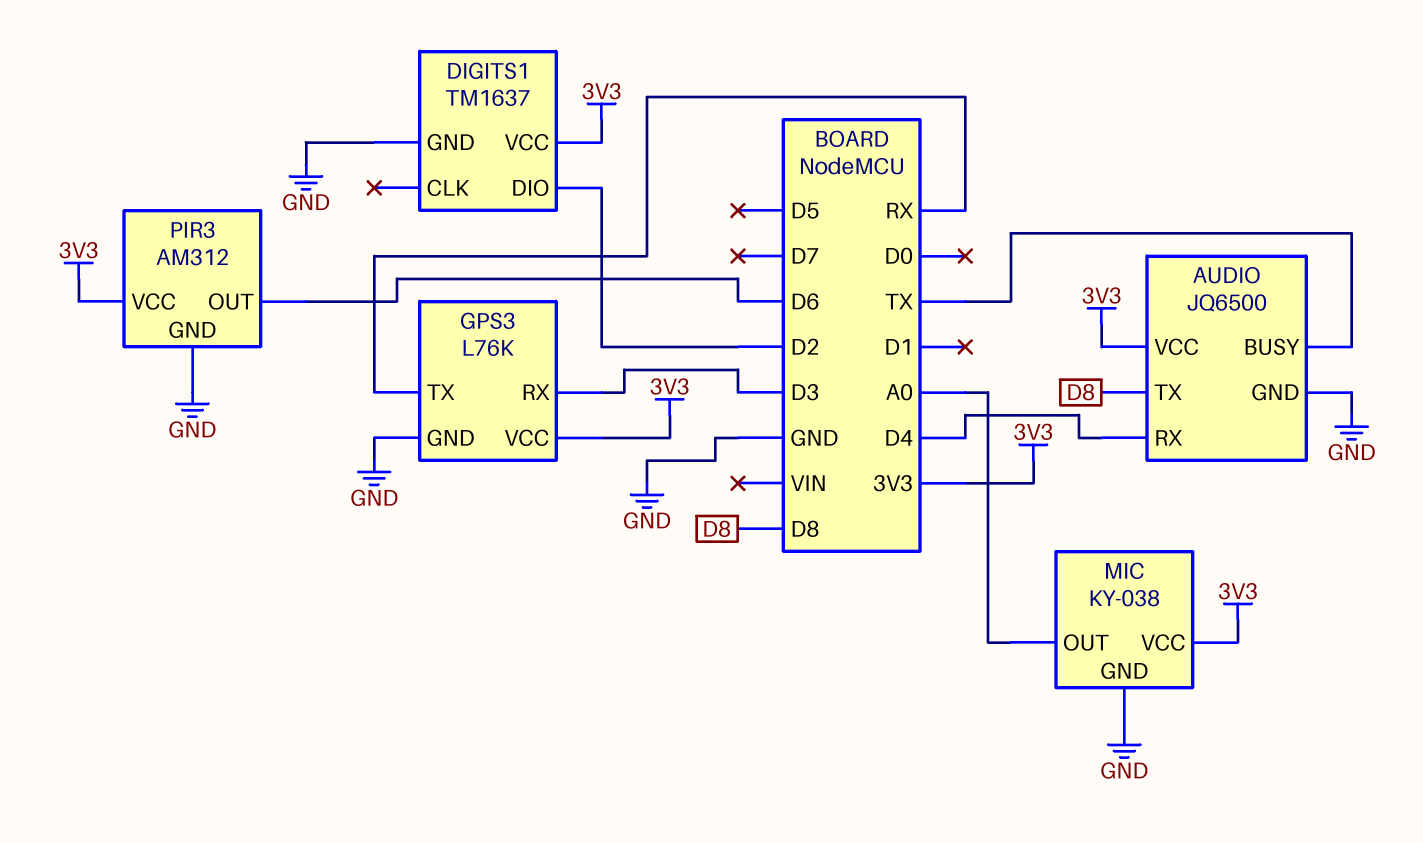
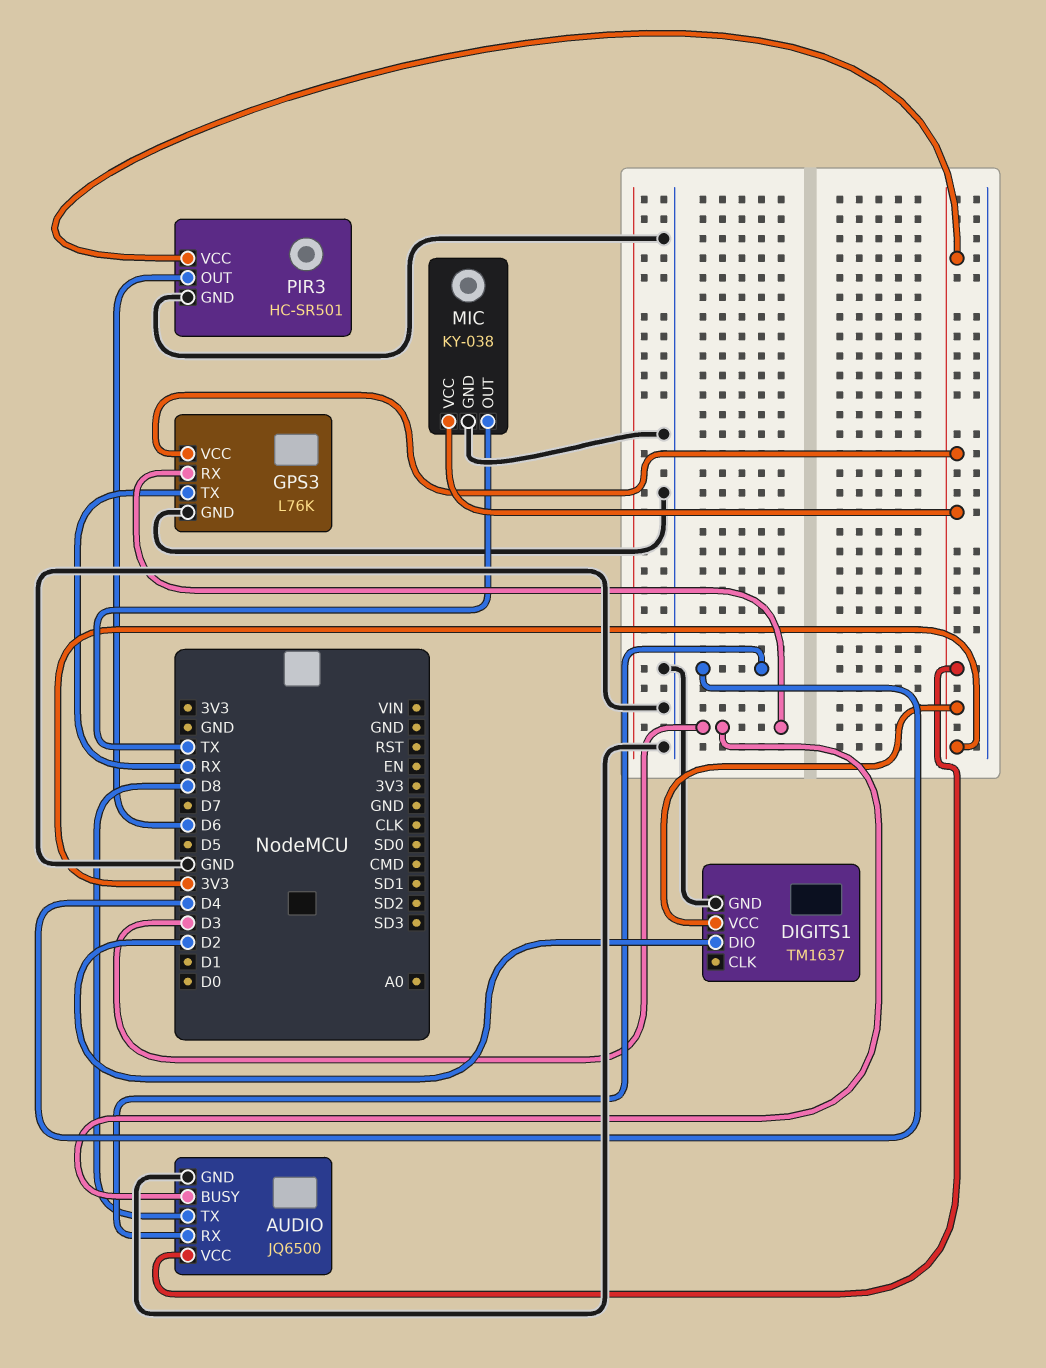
AUDIO pin BUSY: TX -> D3
MIC pin OUT: A0 -> TX
PIR3: AM312 -> HC-SR501

